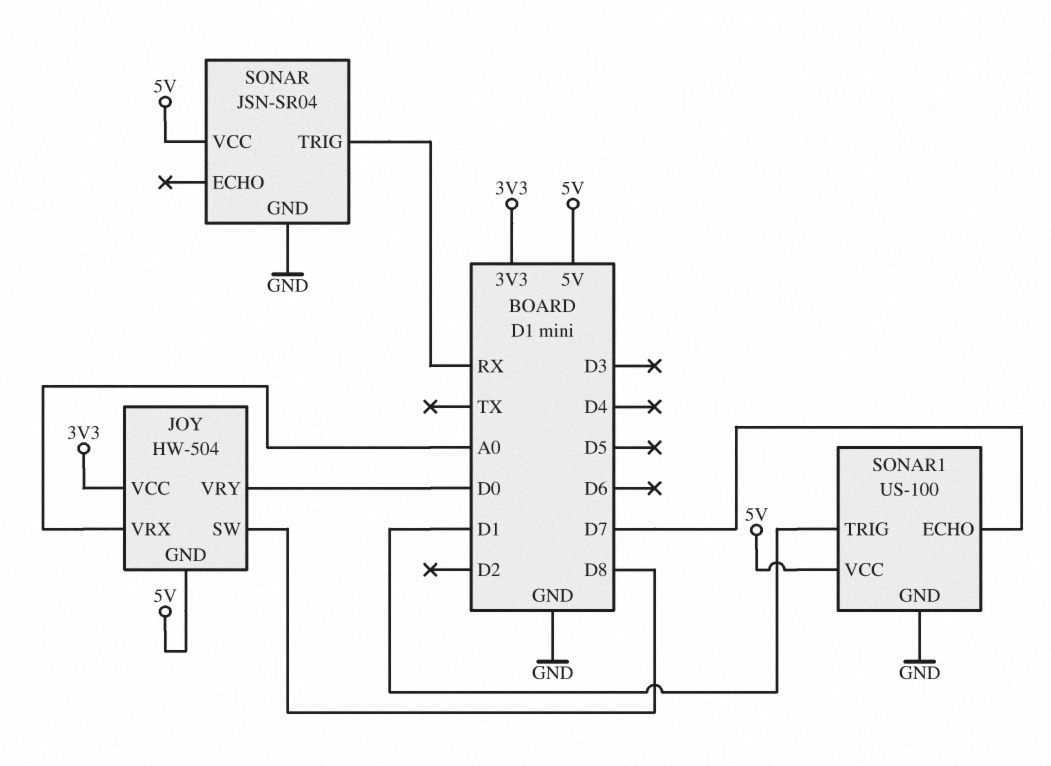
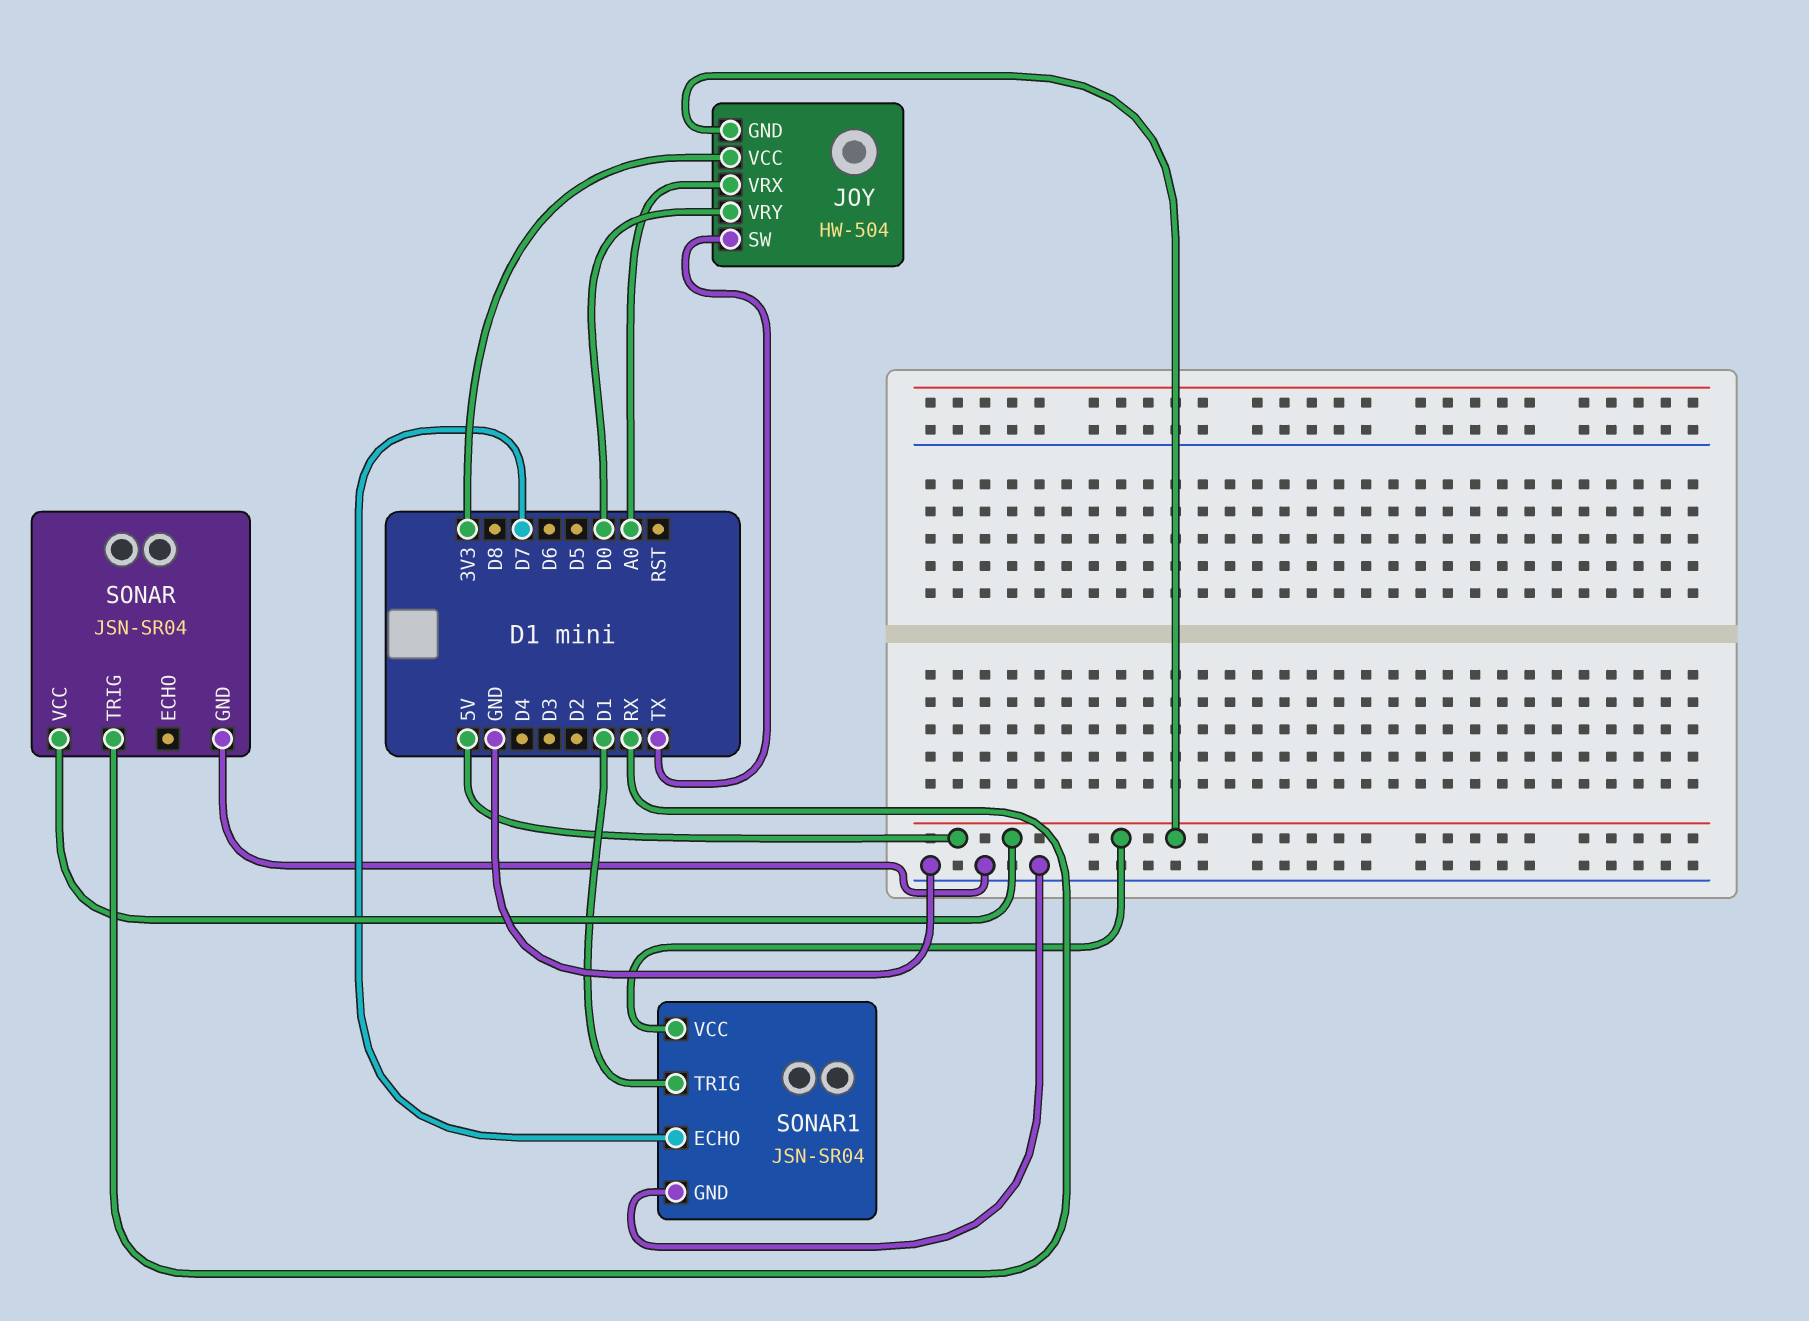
JOY pin SW: D8 -> TX
SONAR1: US-100 -> JSN-SR04

